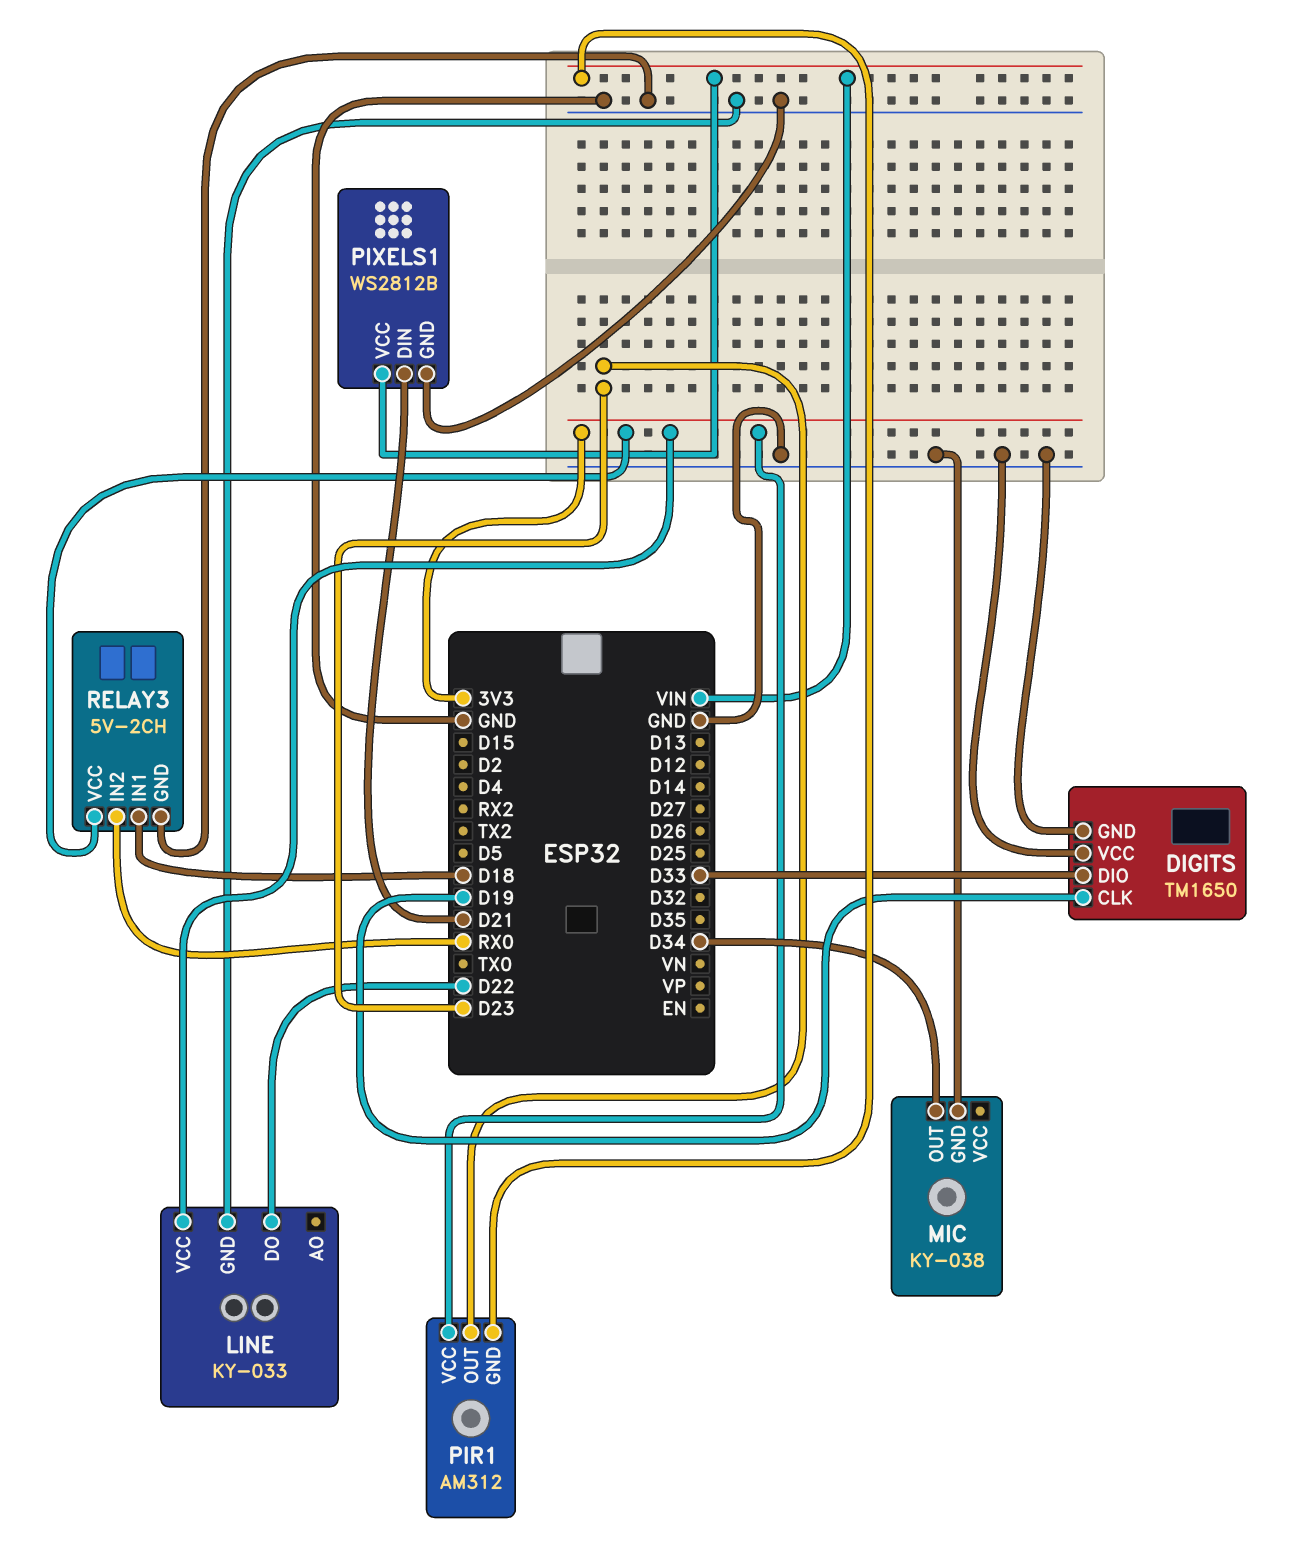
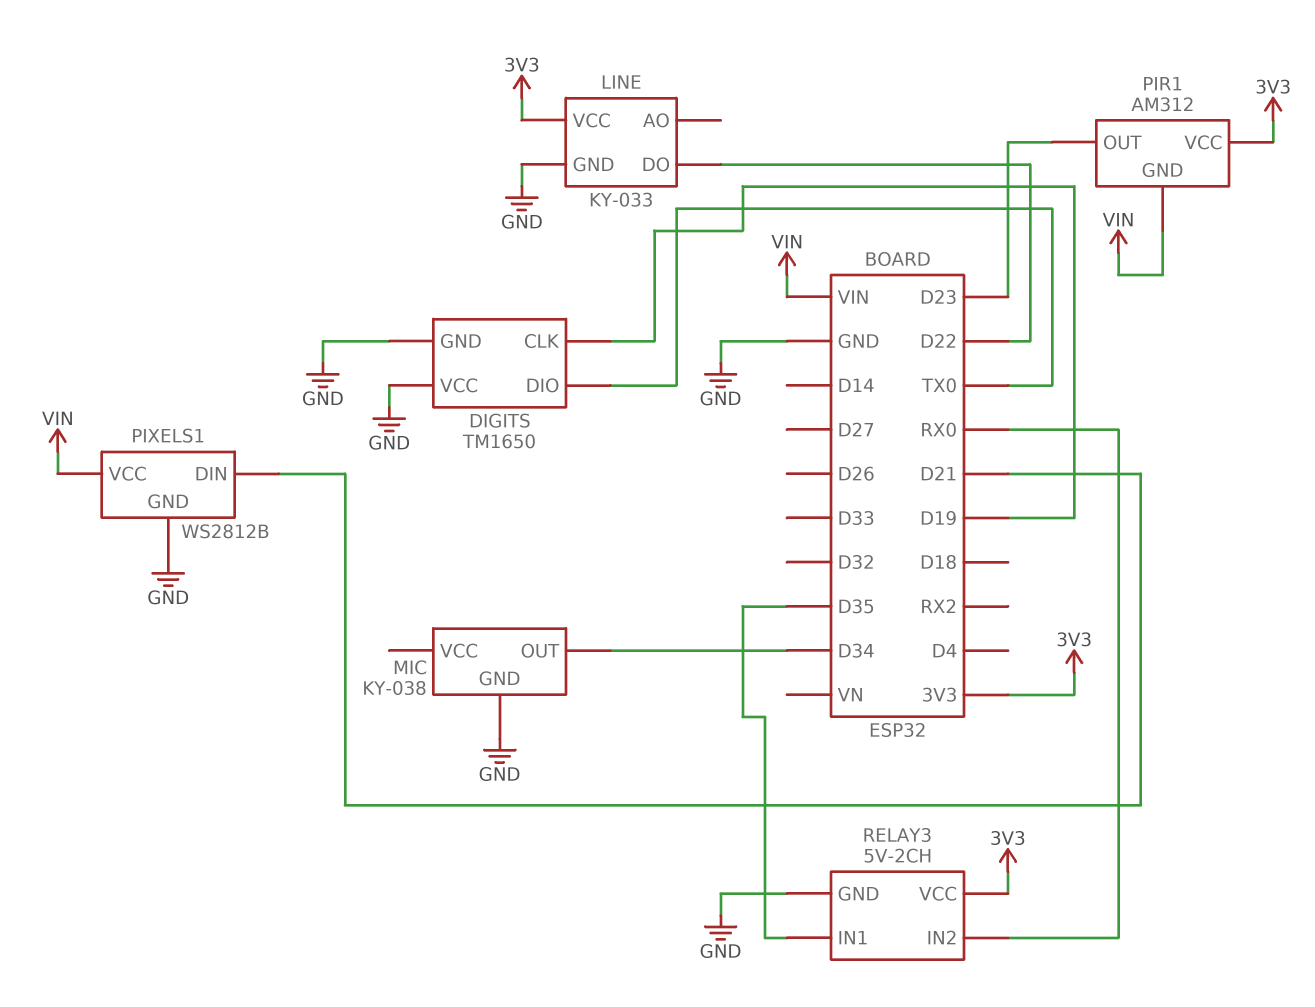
DIGITS pin DIO: D33 -> TX0
RELAY3 pin IN1: D18 -> D35

